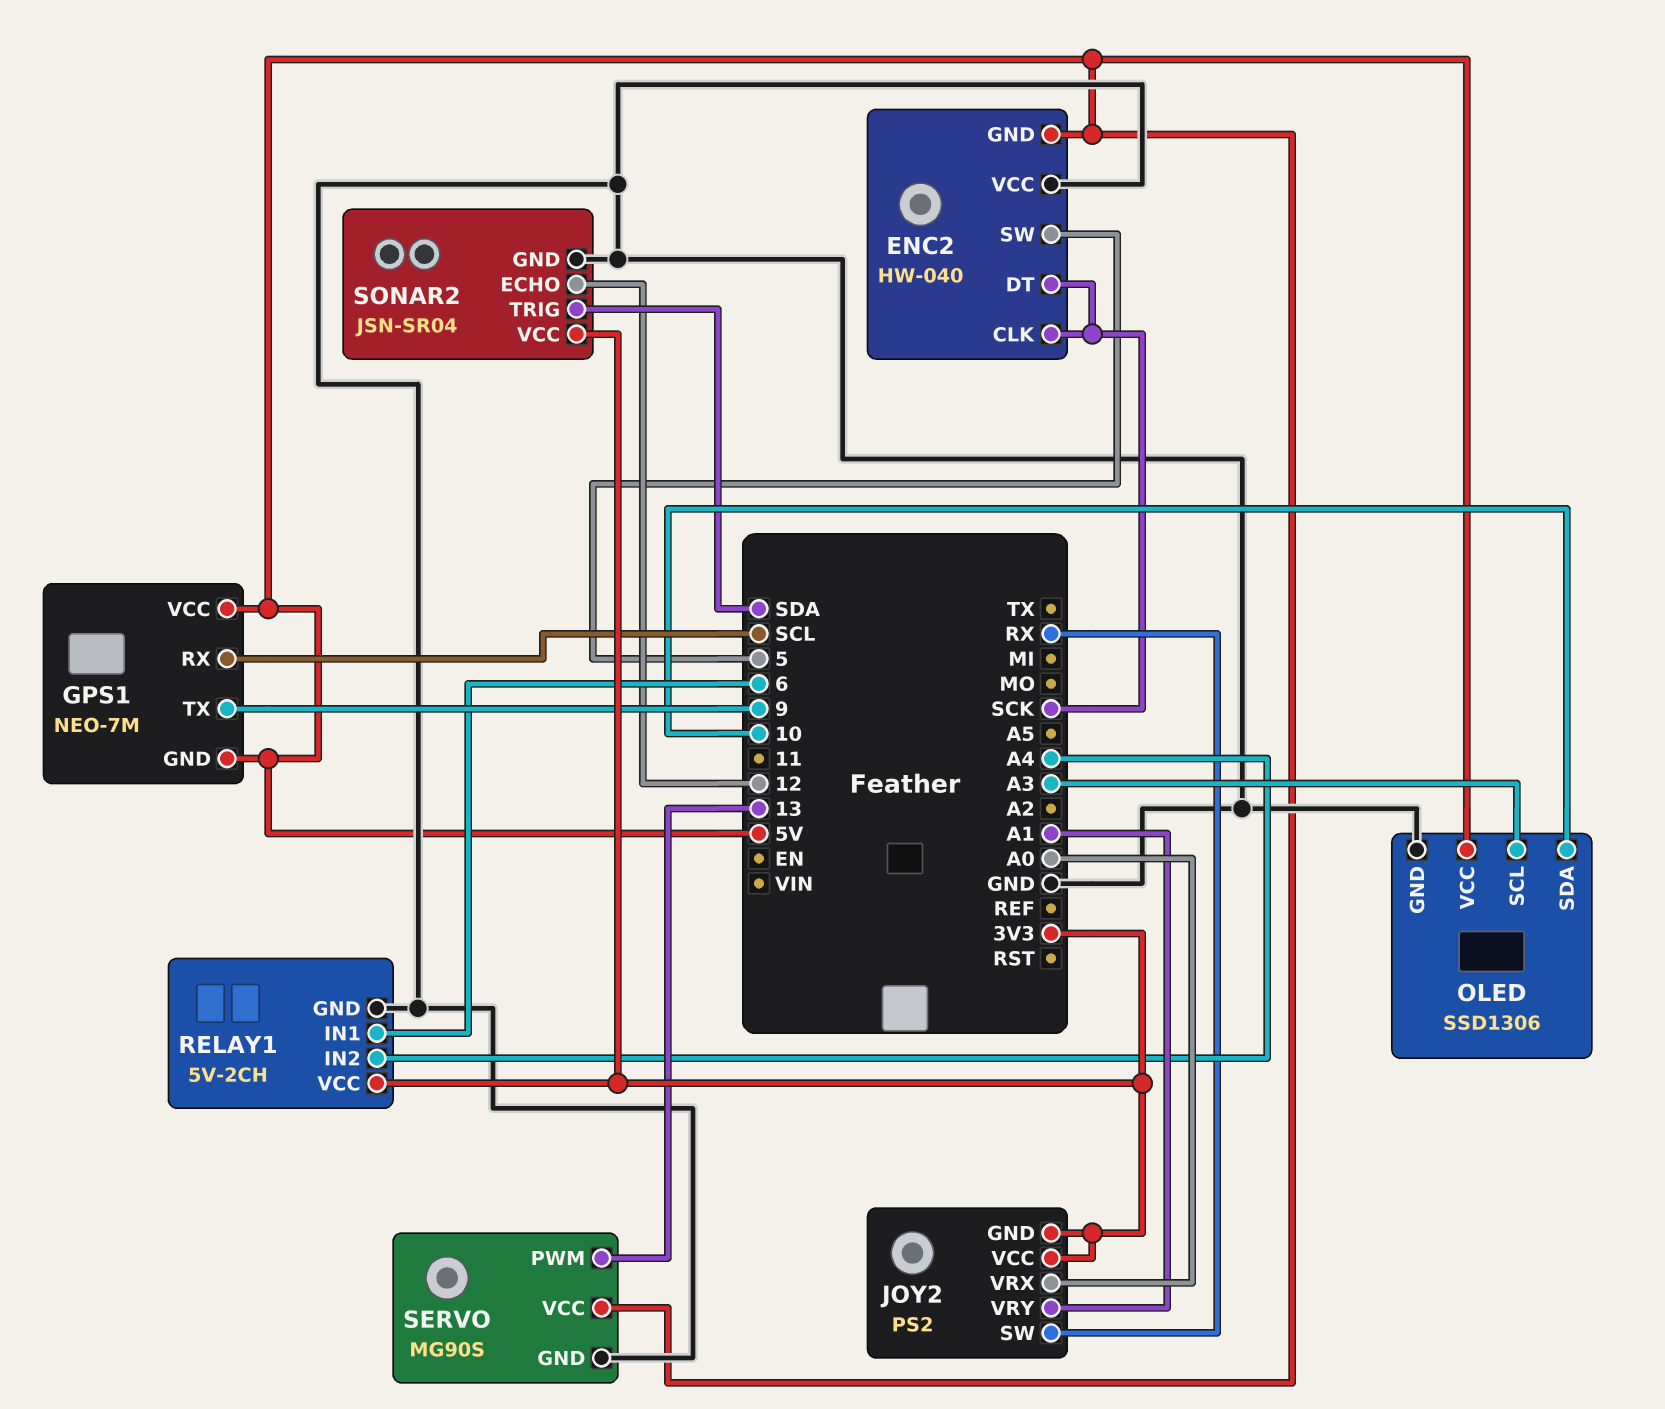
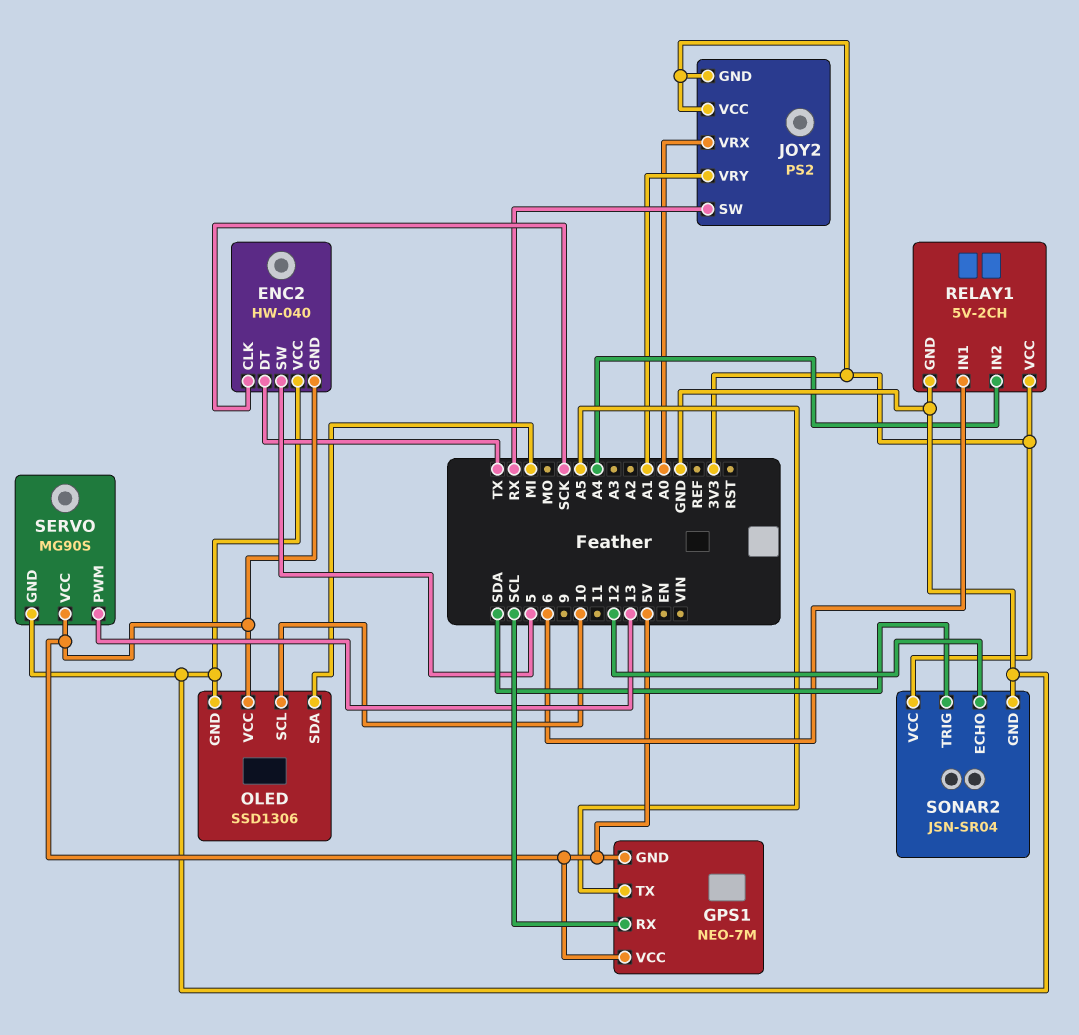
ENC2 pin DT: SCK -> TX
GPS1 pin TX: 9 -> A5
OLED pin SCL: A3 -> 10
OLED pin SDA: 10 -> MI

